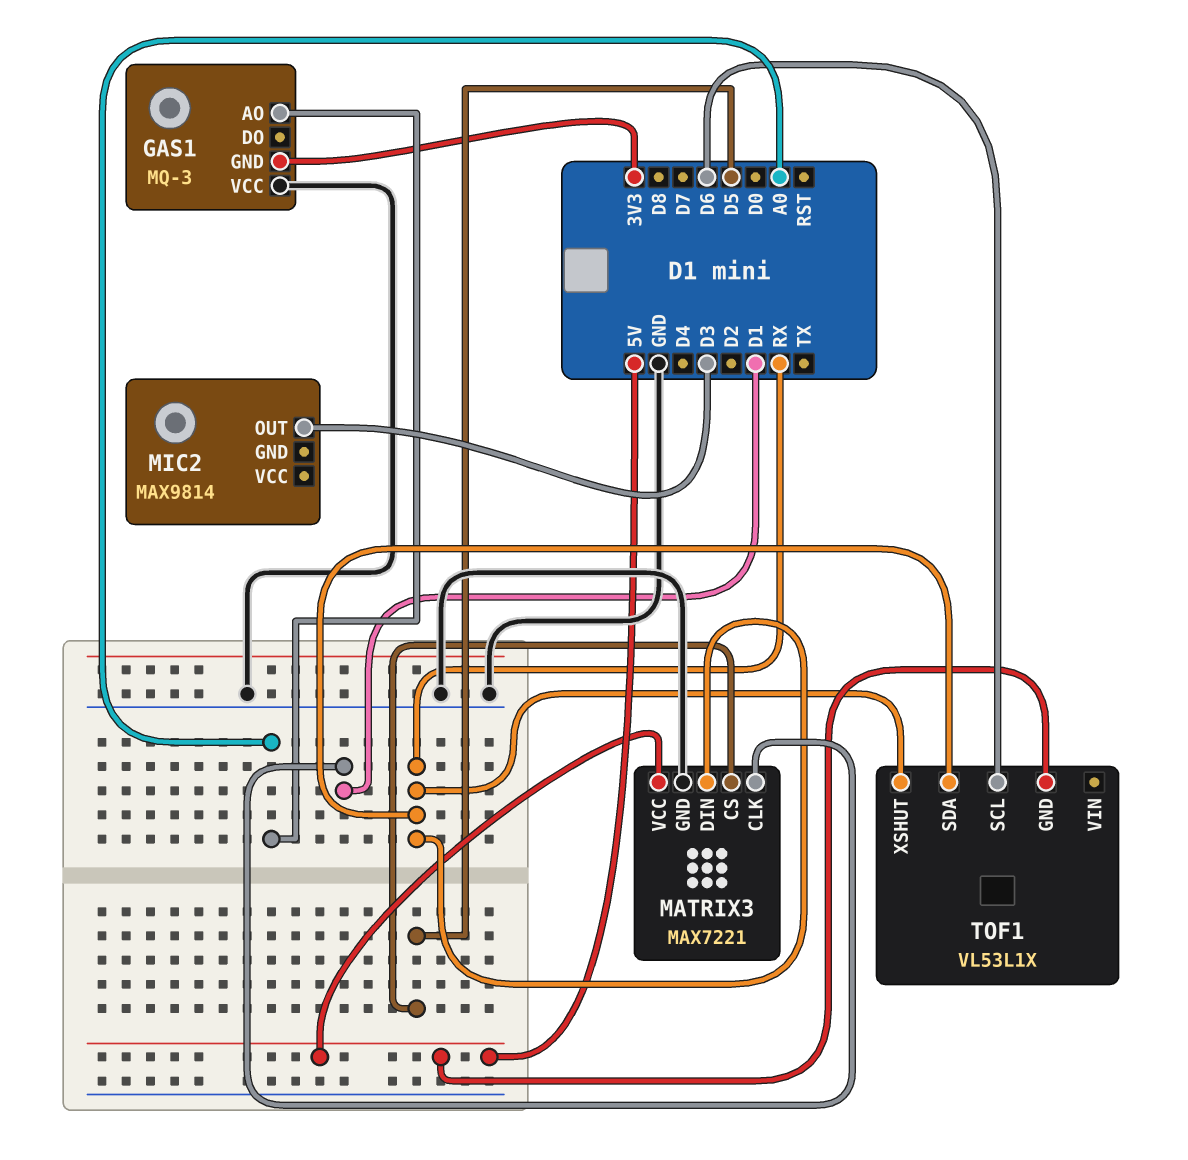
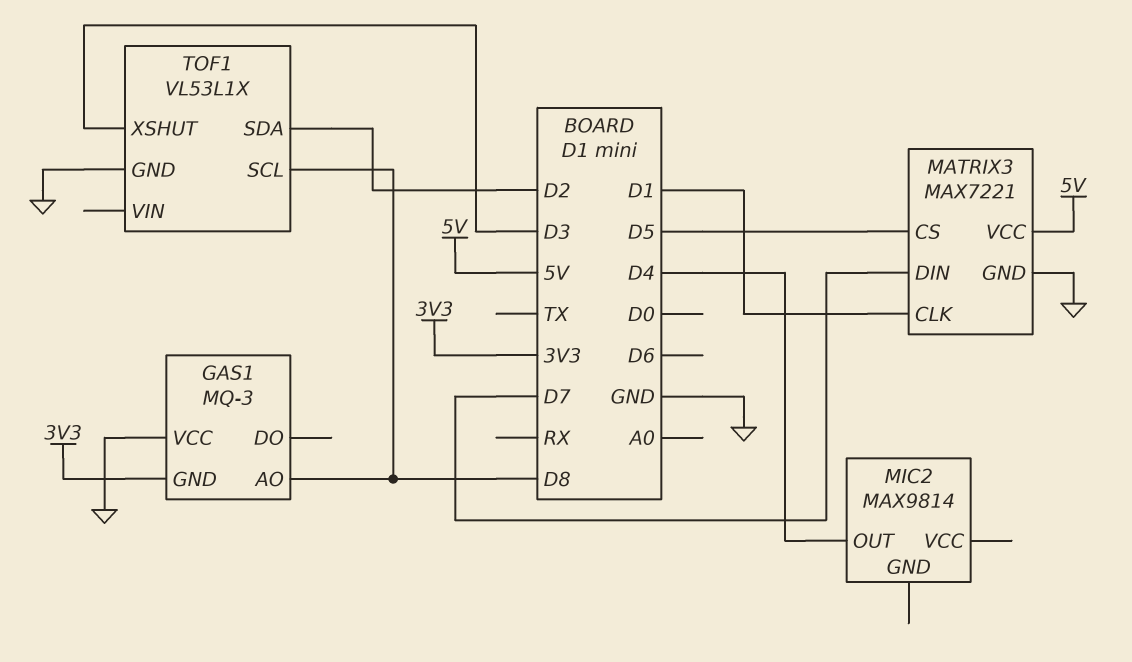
GAS1 pin AO: A0 -> D8
MATRIX3 pin DIN: RX -> D7
MIC2 pin OUT: D3 -> D4
TOF1 pin GND: 5V -> GND
TOF1 pin SCL: D6 -> D8
TOF1 pin SDA: RX -> D2
TOF1 pin XSHUT: RX -> D3

